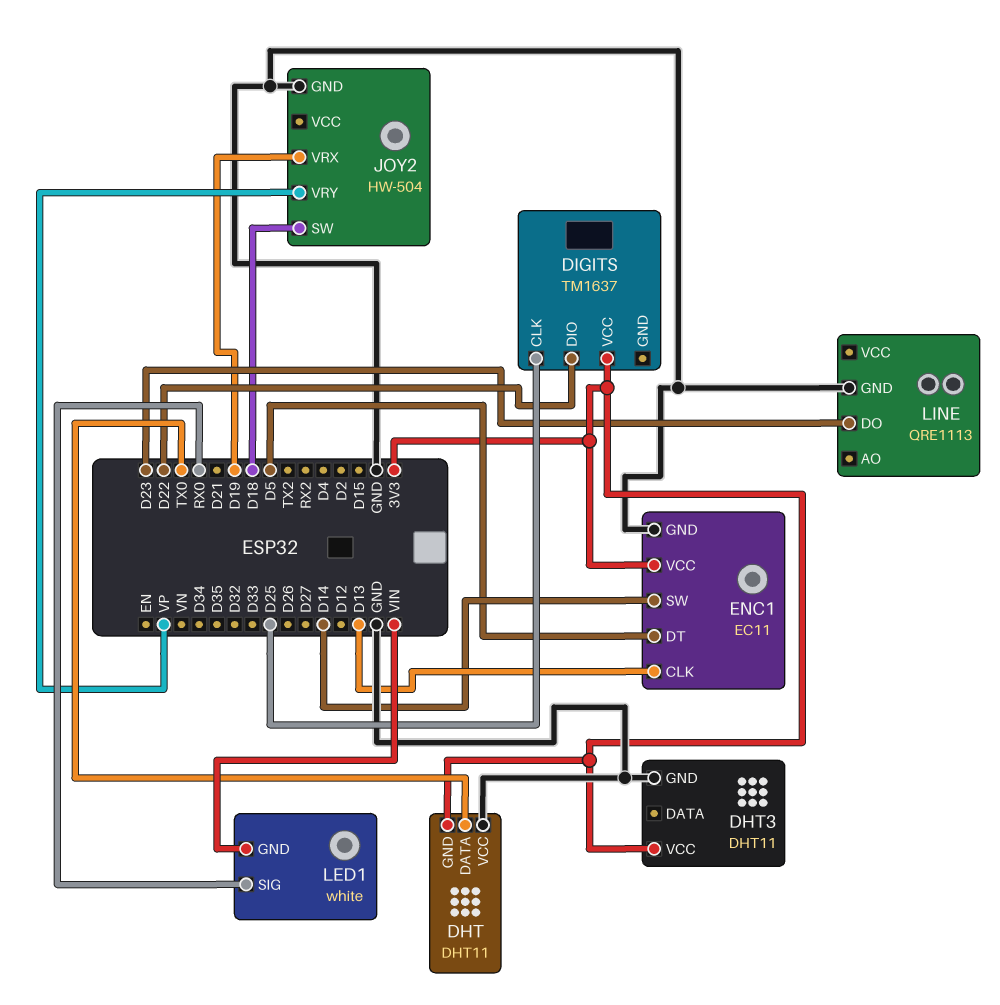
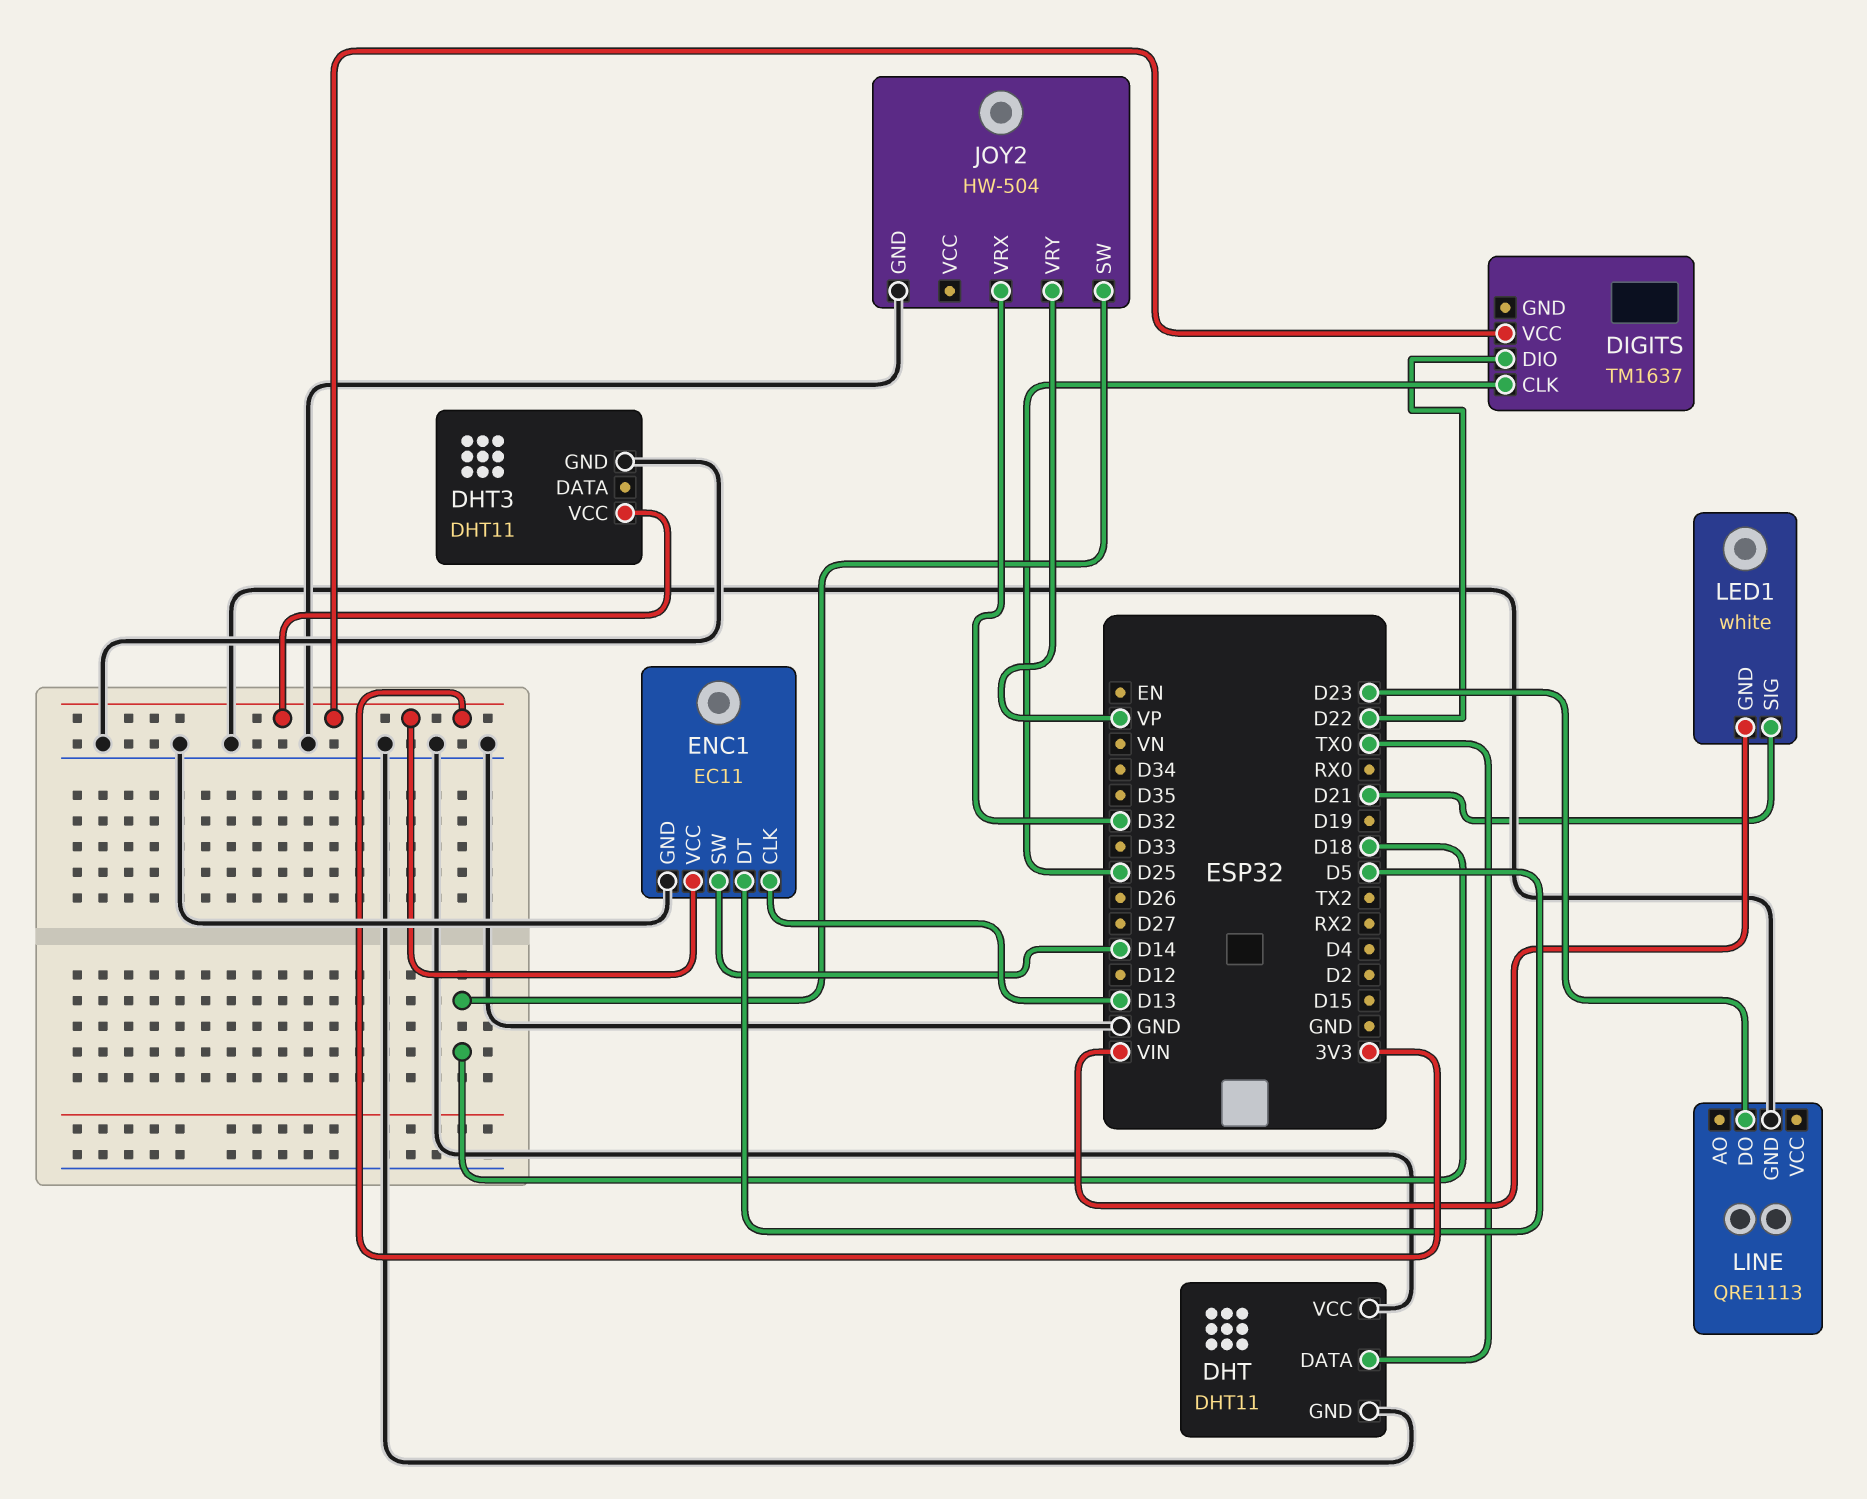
DHT pin GND: 3V3 -> GND
JOY2 pin VRX: D19 -> D32
LED1 pin SIG: RX0 -> D21

